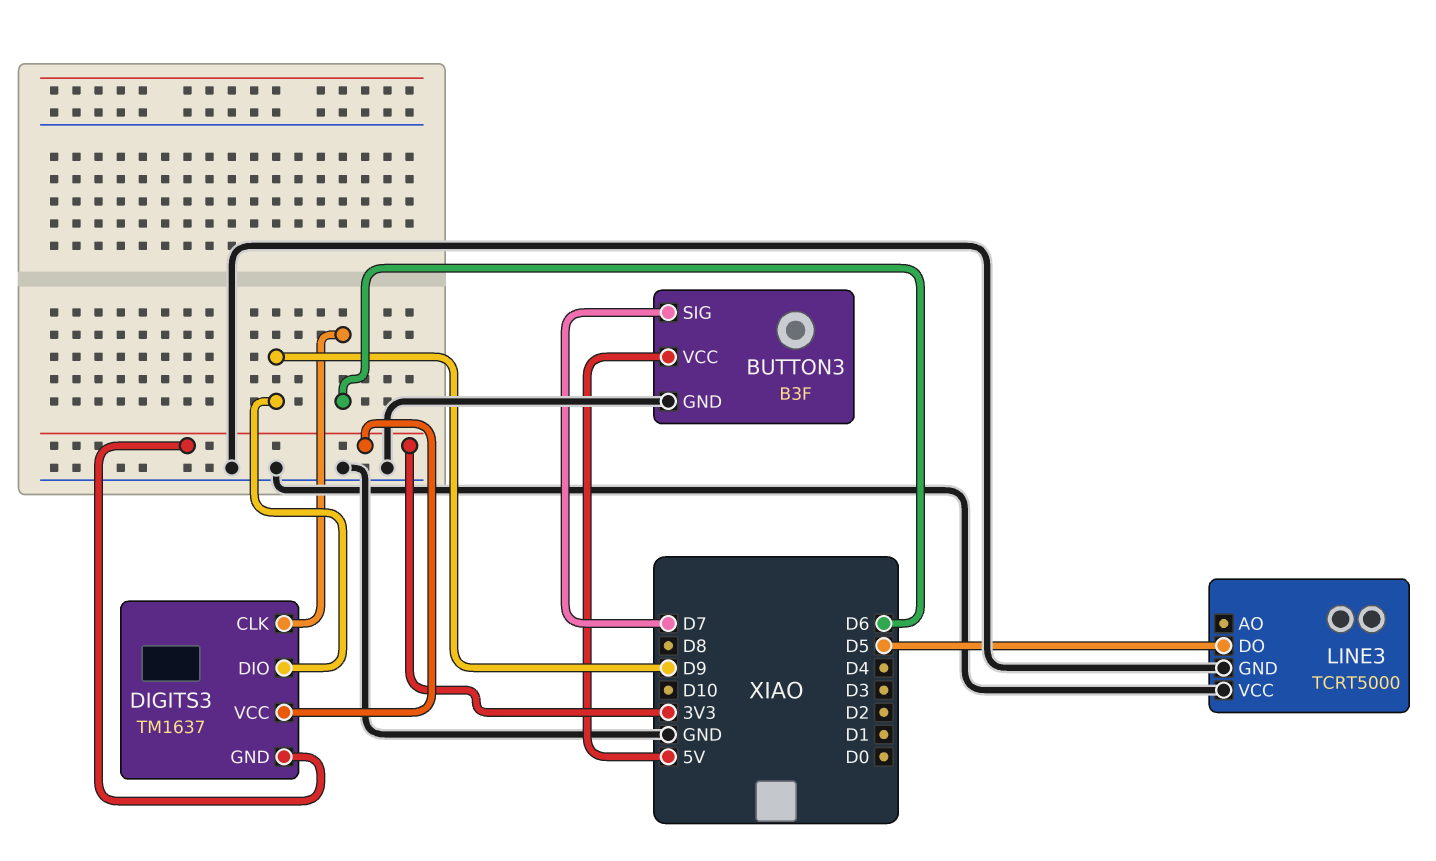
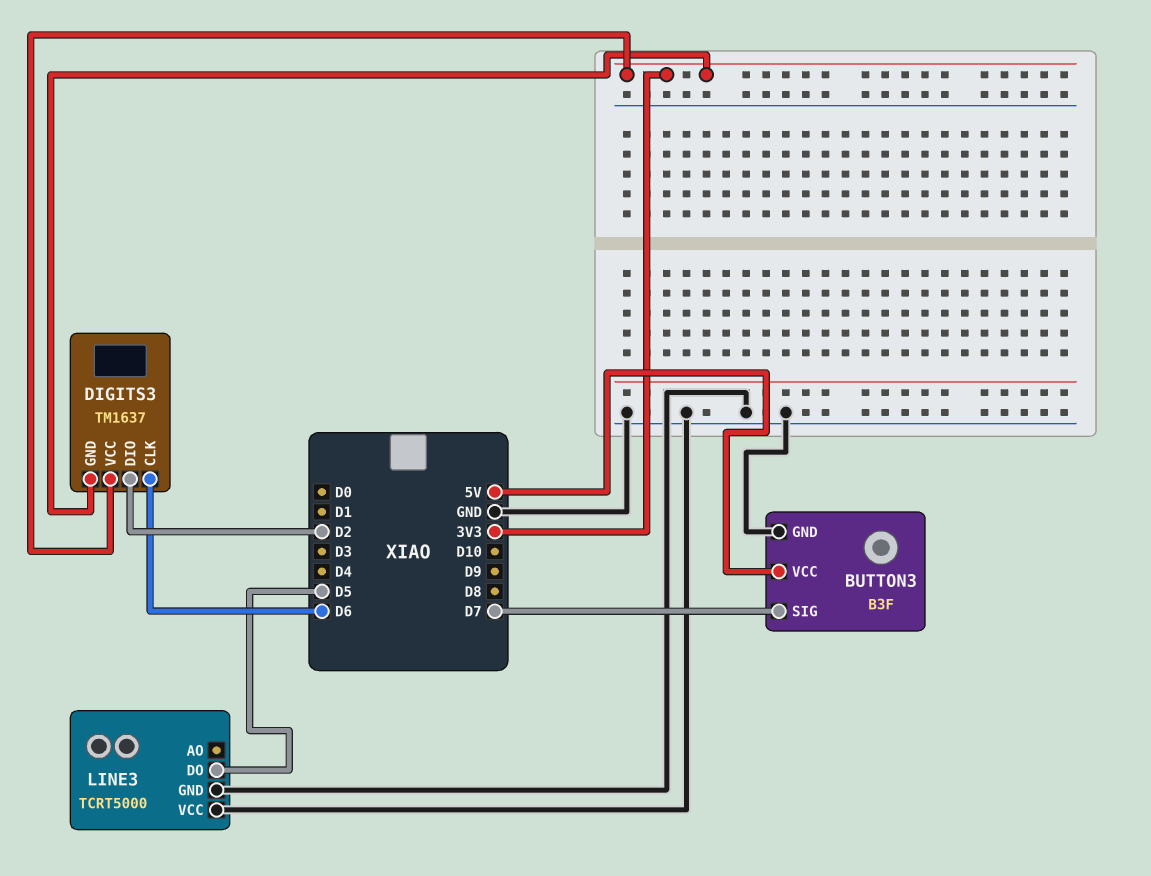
DIGITS3 pin DIO: D9 -> D2

